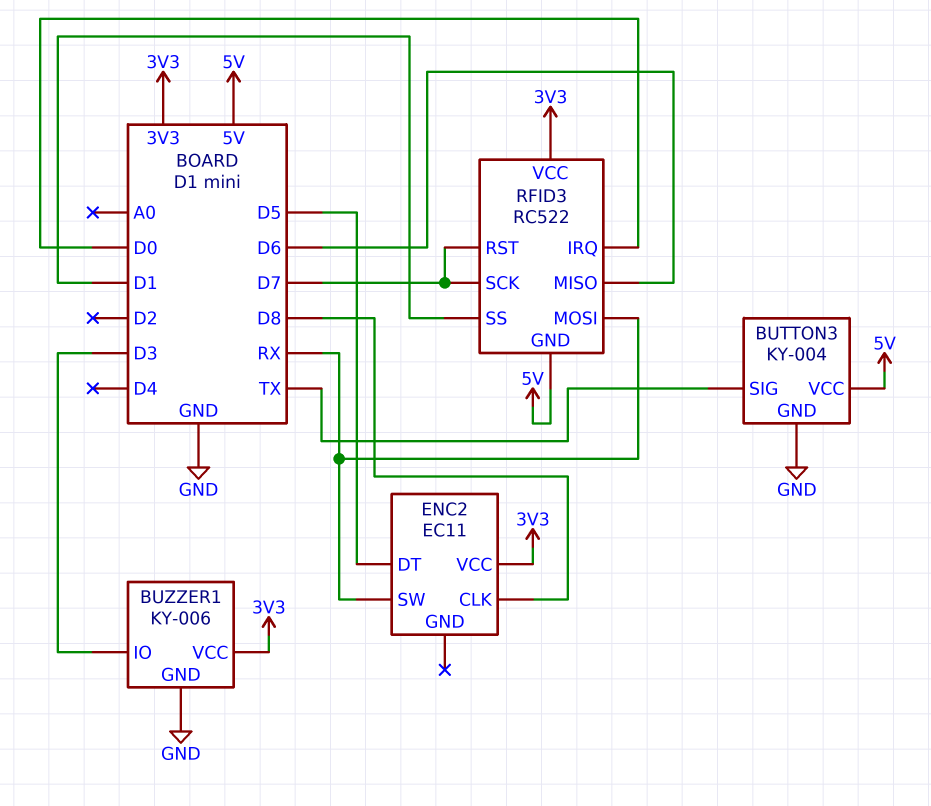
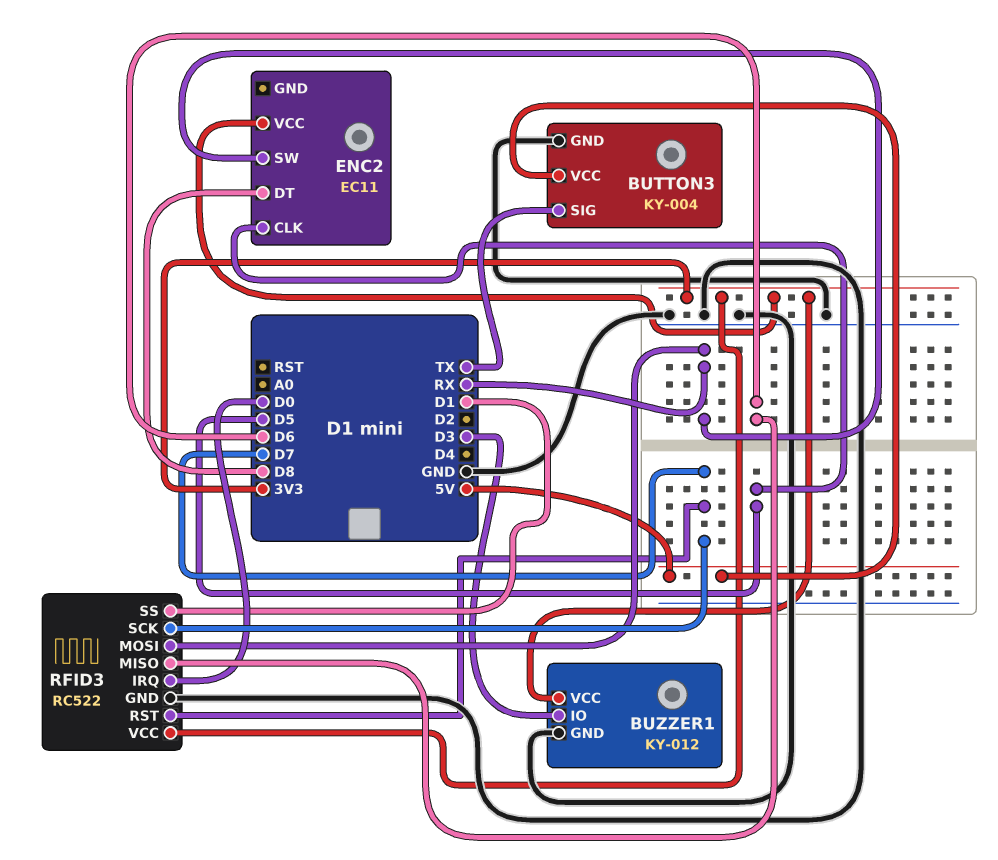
BUZZER1: KY-006 -> KY-012
ENC2 pin CLK: D8 -> D5
ENC2 pin DT: D5 -> D8
RFID3 pin GND: 5V -> GND

